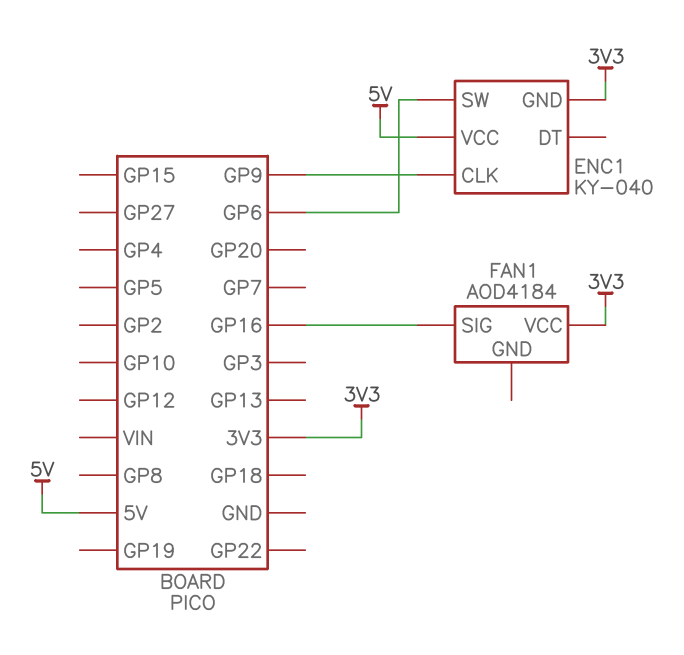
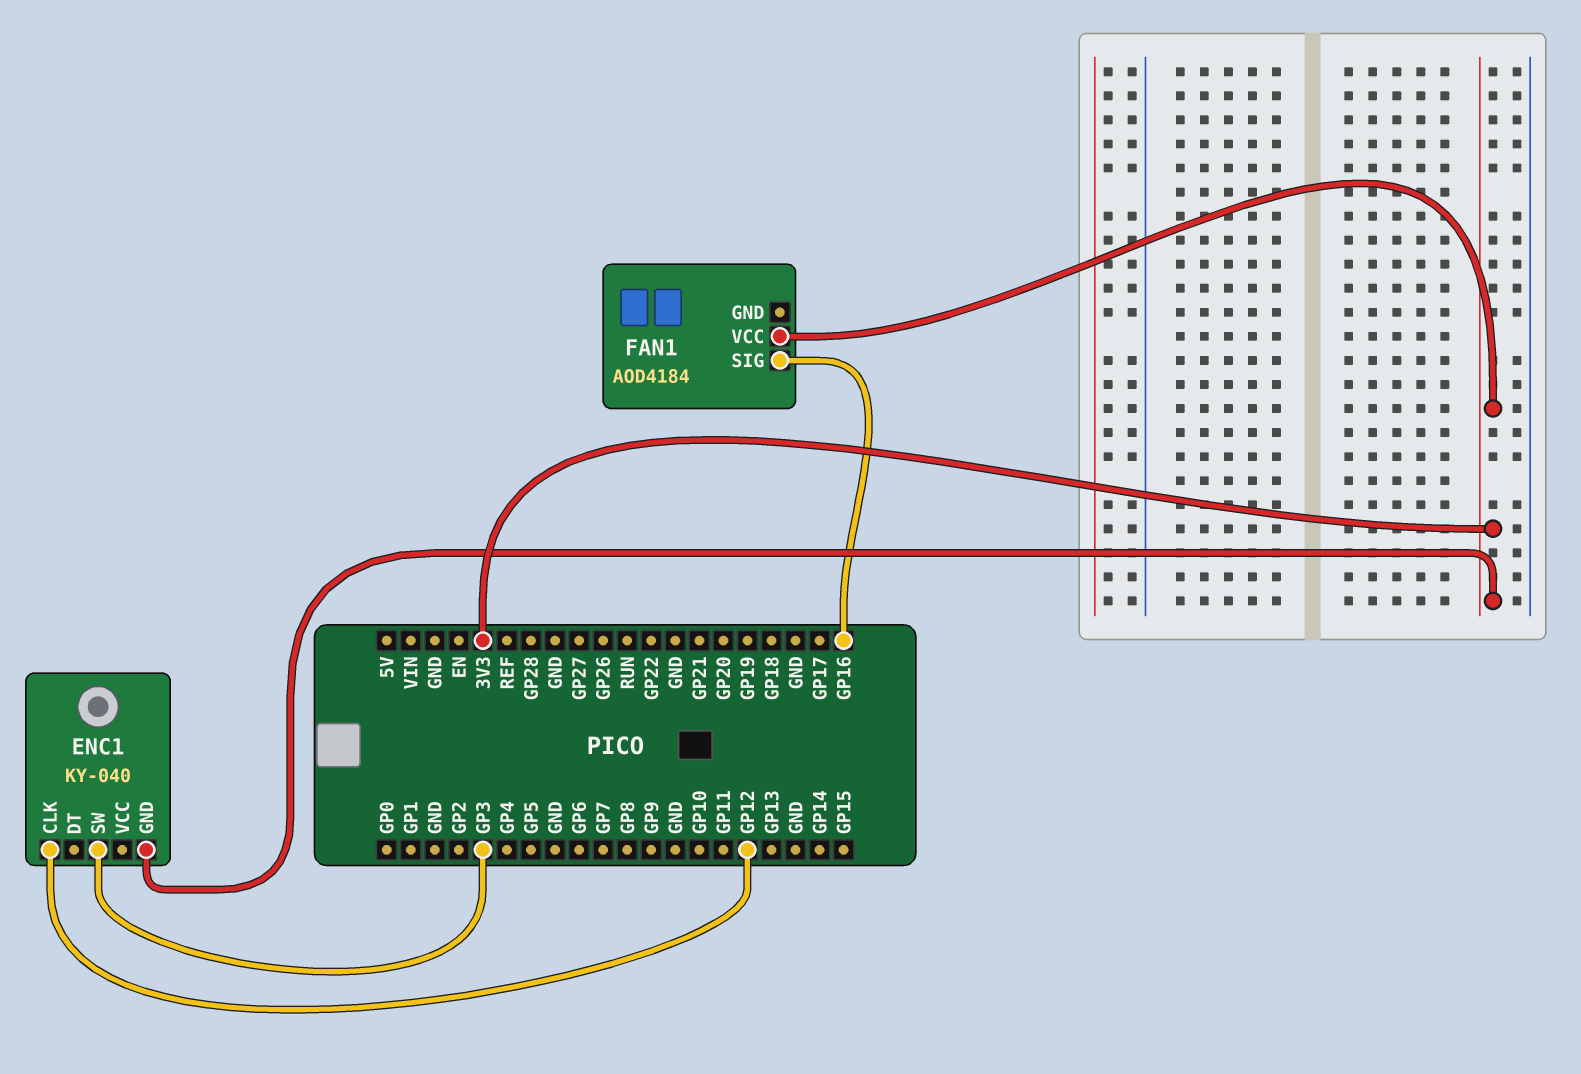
ENC1 pin CLK: GP9 -> GP12
ENC1 pin SW: GP6 -> GP3
ENC1 pin VCC: 5V -> none

